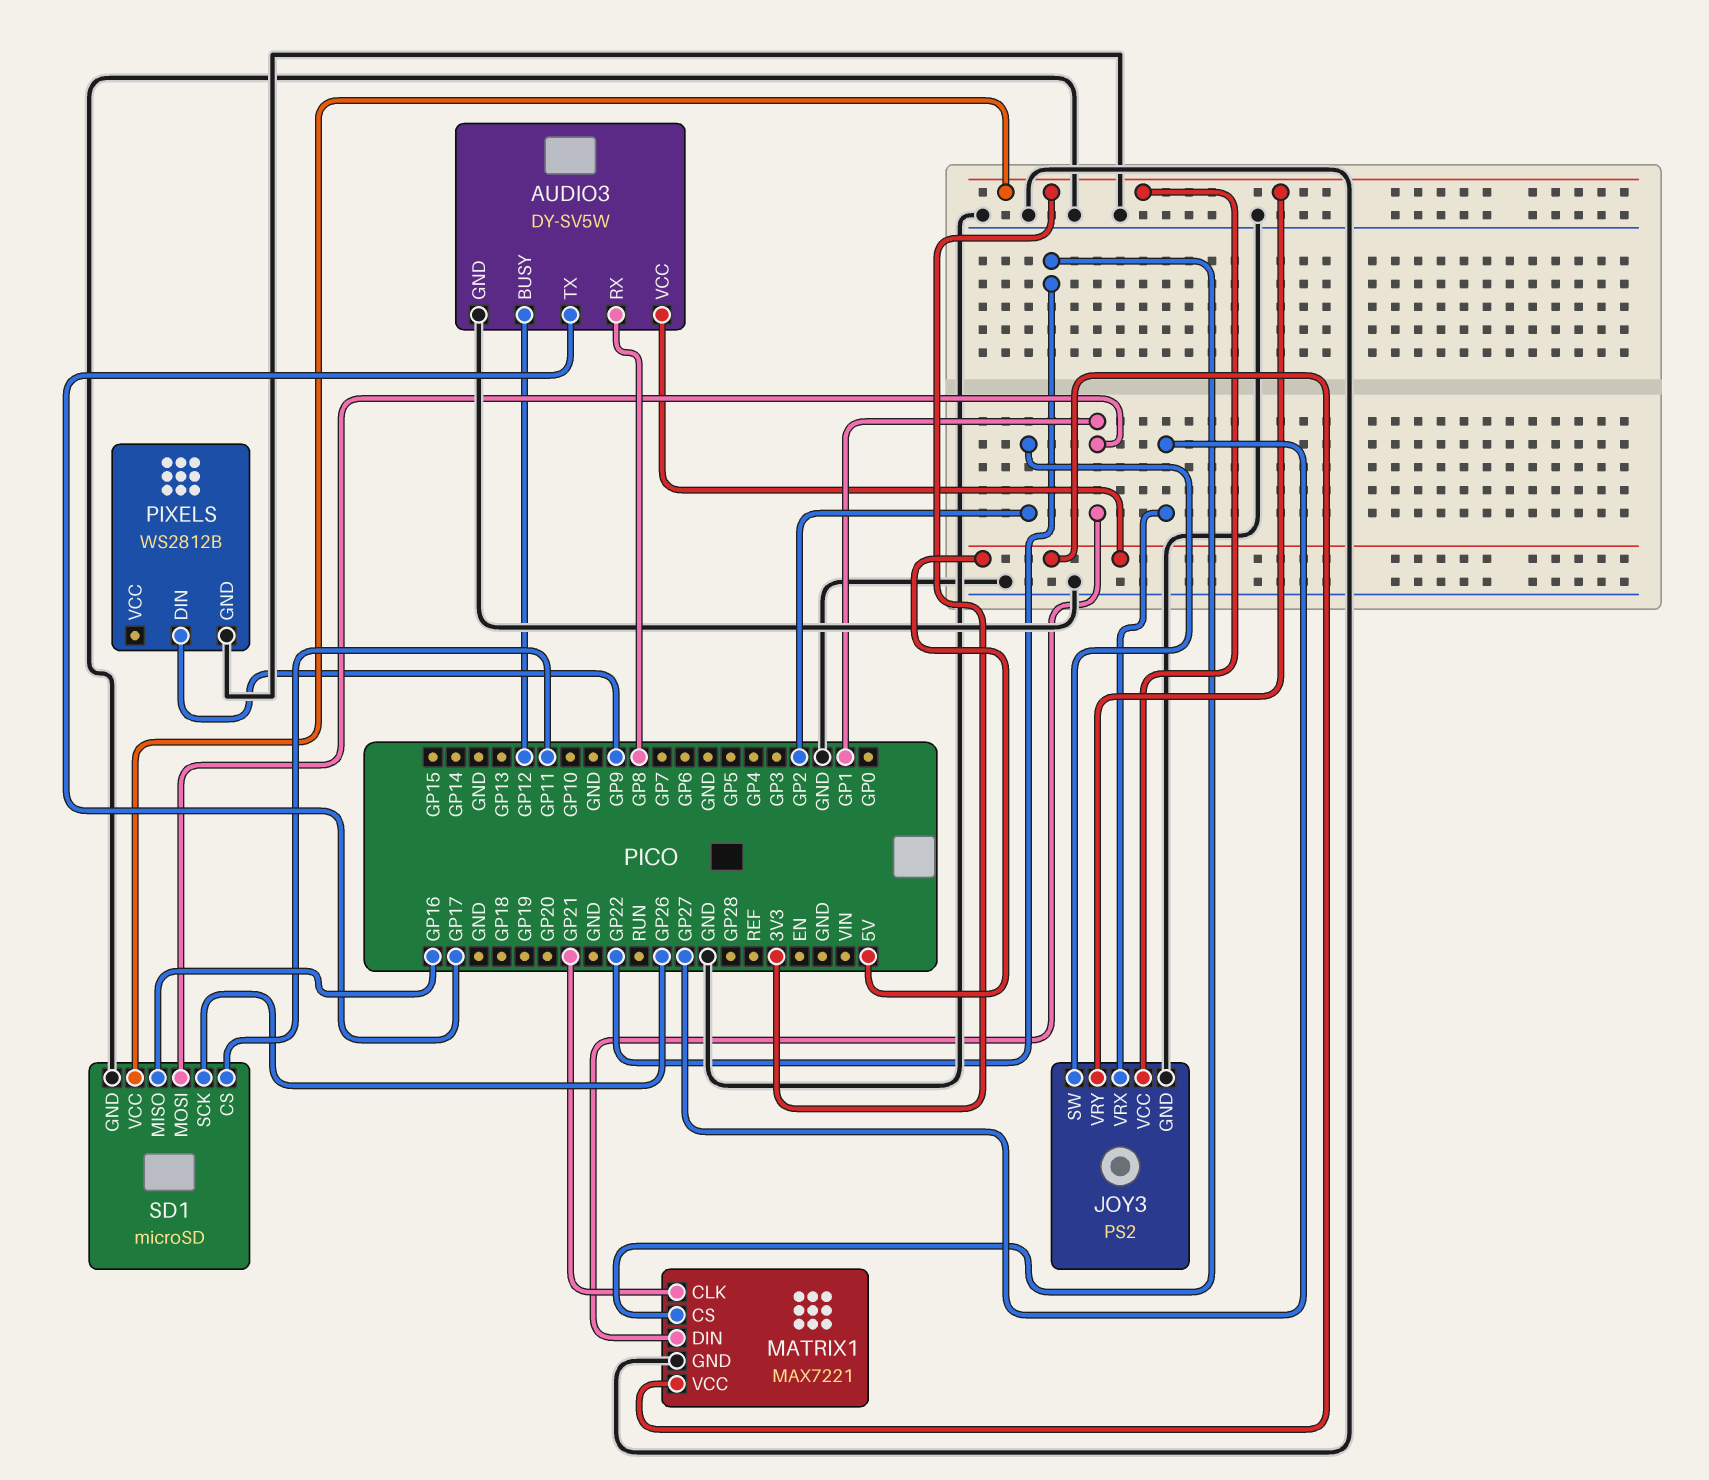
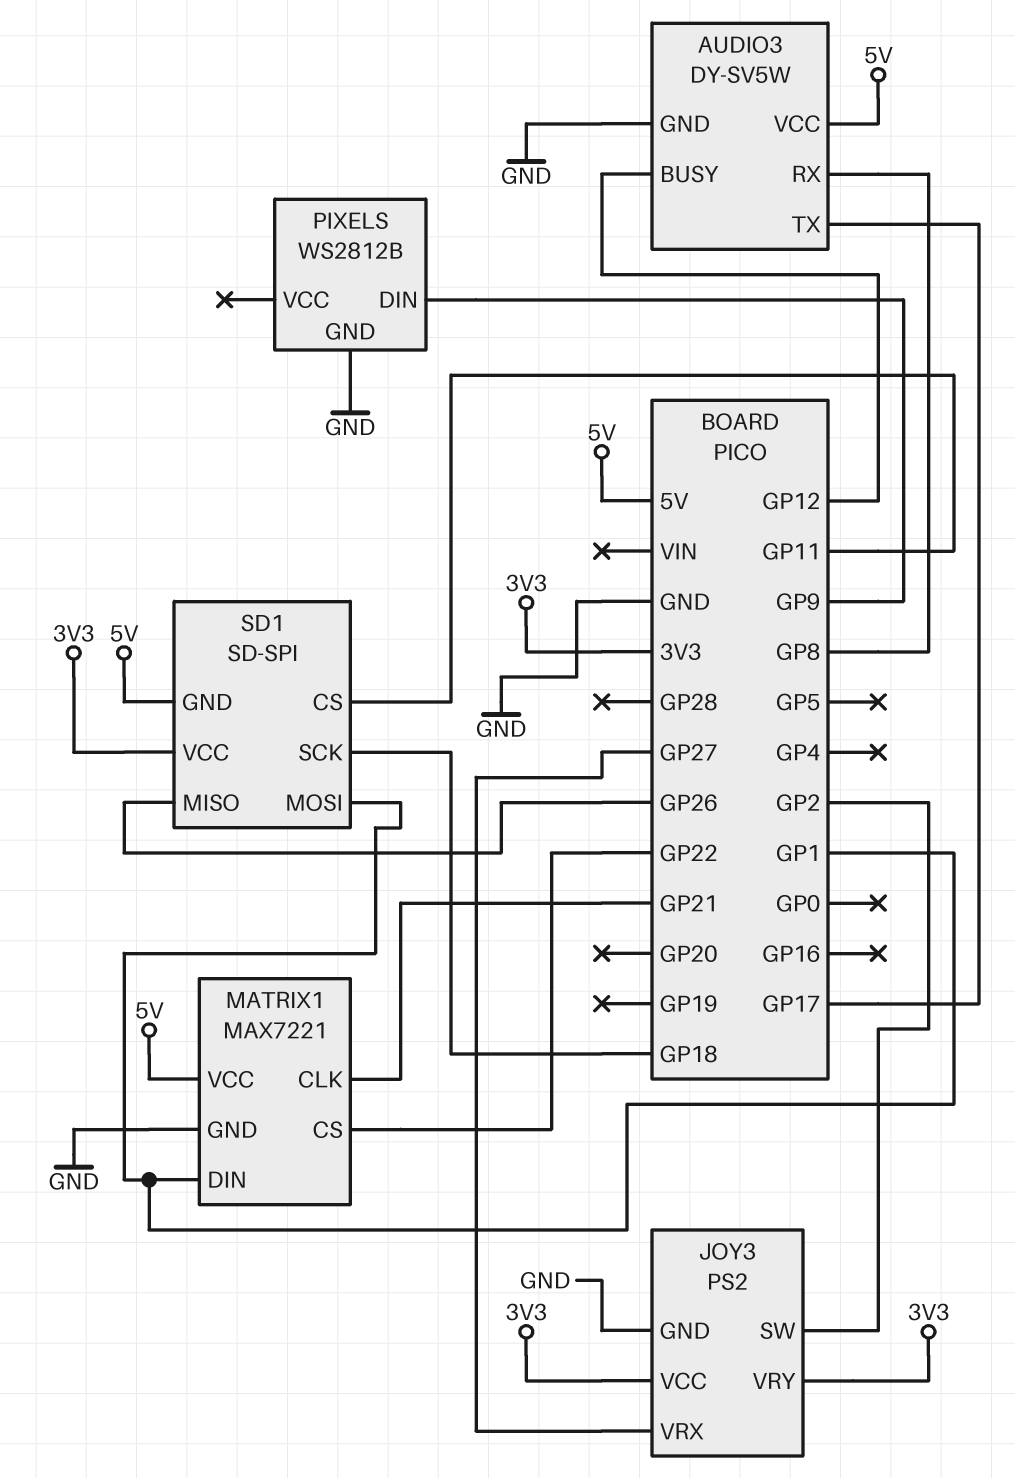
SD1: microSD -> SD-SPI
SD1 pin GND: GND -> 5V
SD1 pin MISO: GP16 -> GP26
SD1 pin SCK: GP26 -> GP18

